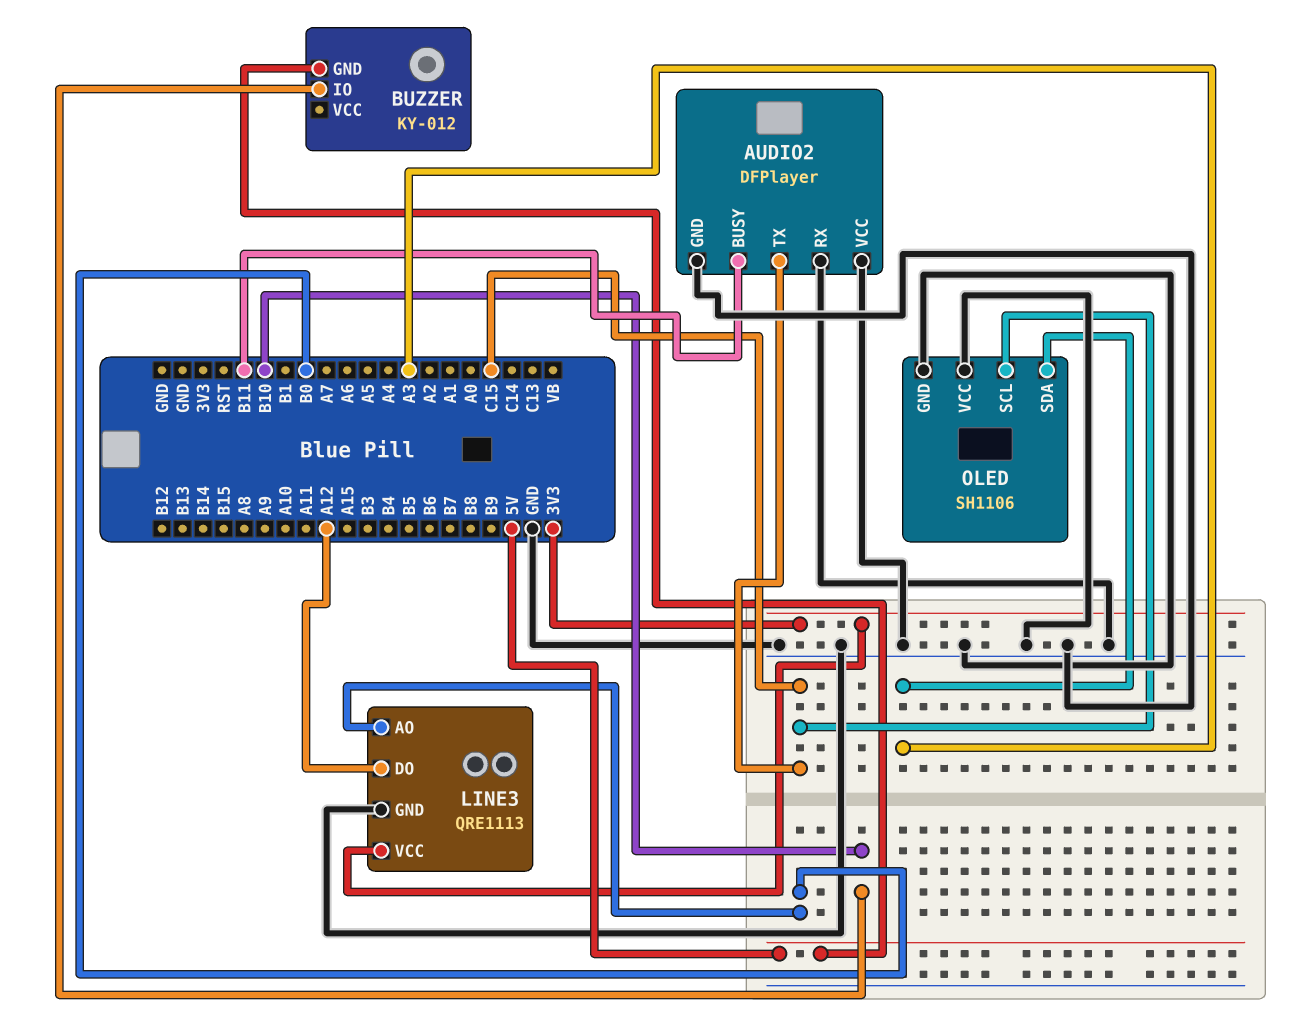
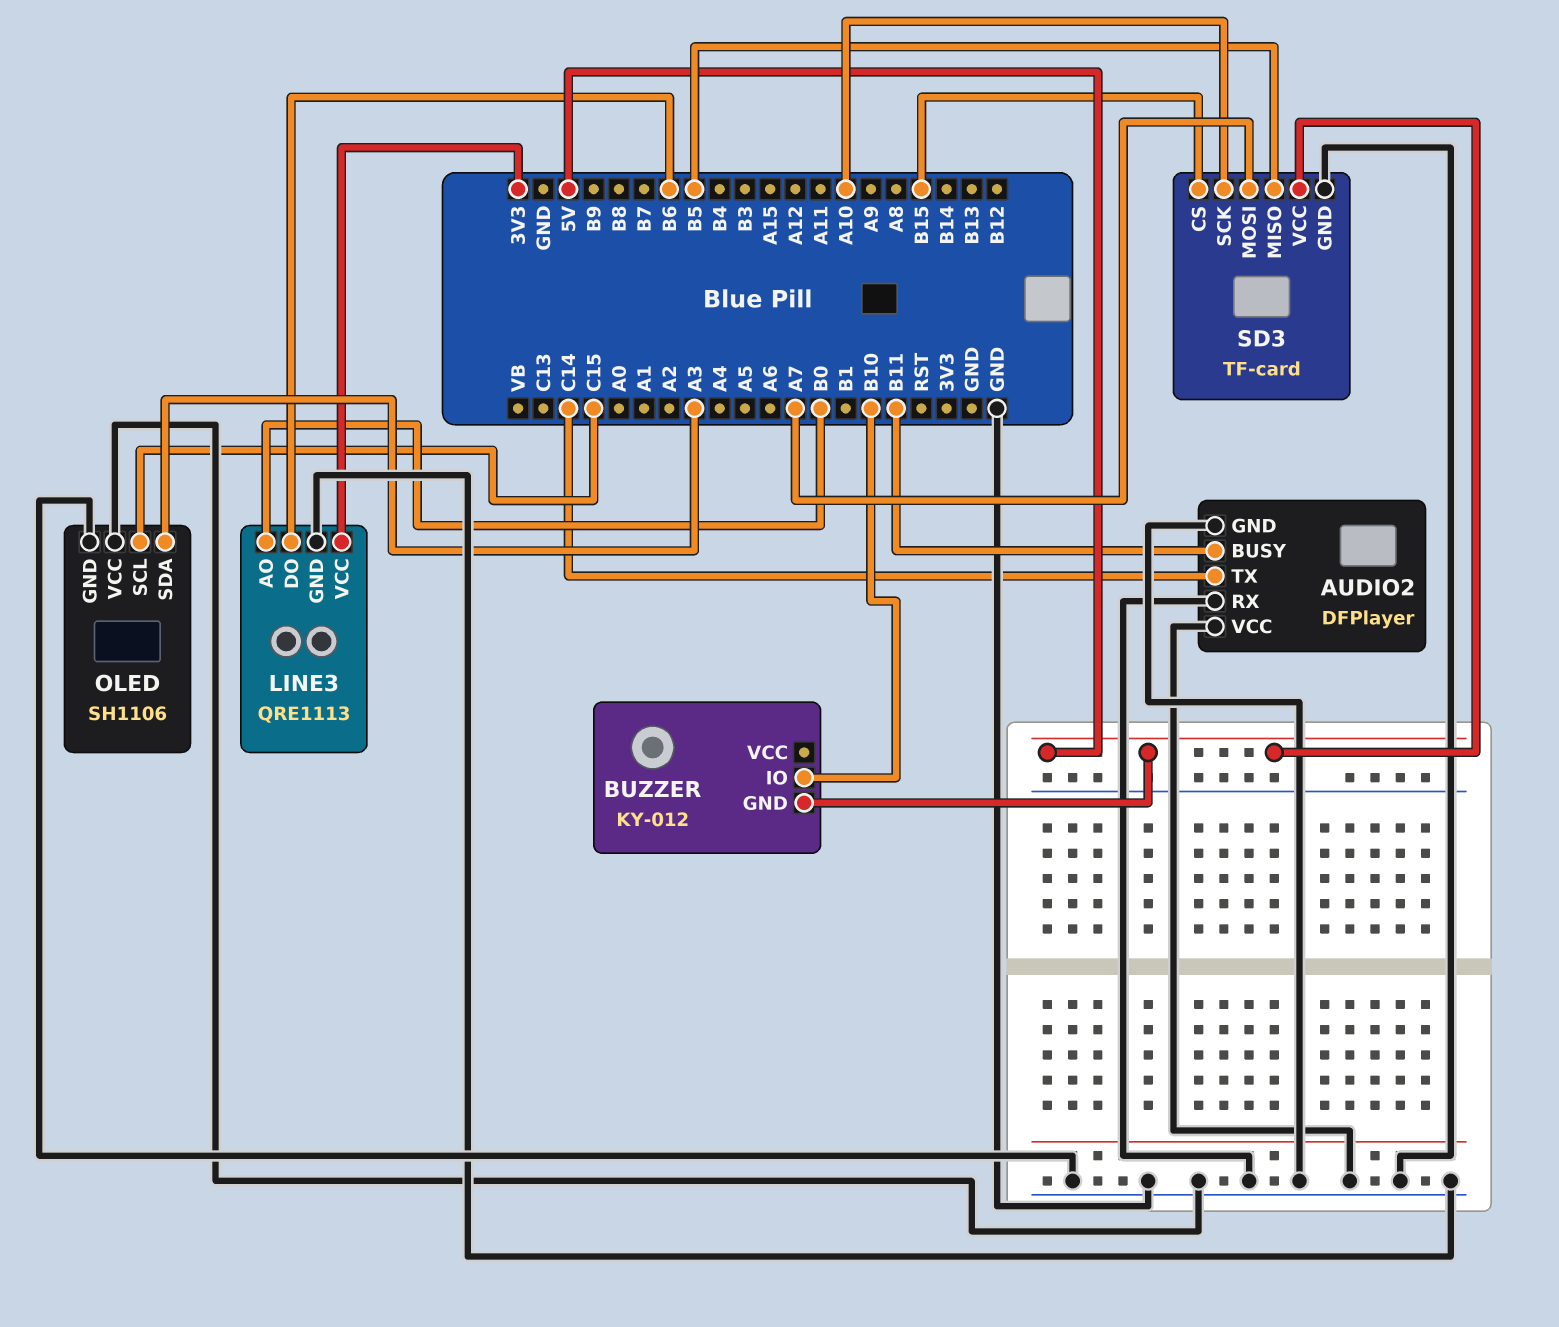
AUDIO2 pin TX: C15 -> C14
LINE3 pin DO: A12 -> B6
SD3: none -> TF-card
SD3 pin CS: none -> B15
SD3 pin GND: none -> GND
SD3 pin MISO: none -> B5
SD3 pin MOSI: none -> A7
SD3 pin SCK: none -> A10
SD3 pin VCC: none -> 5V

